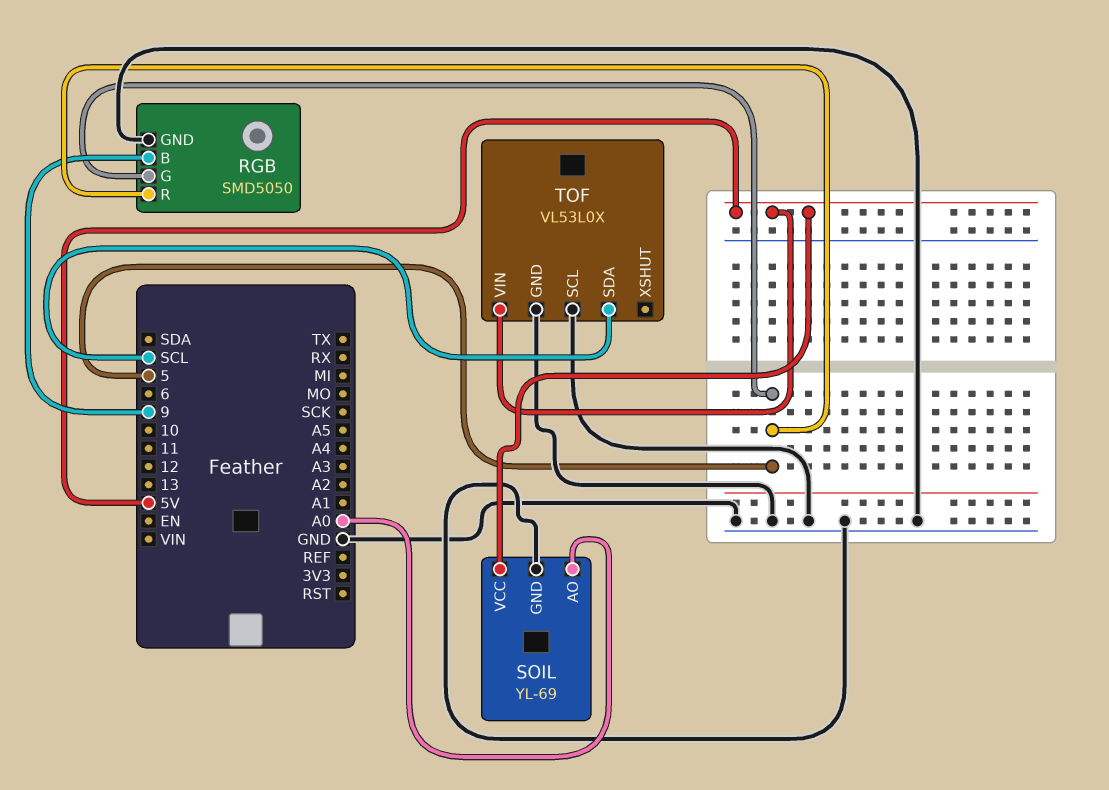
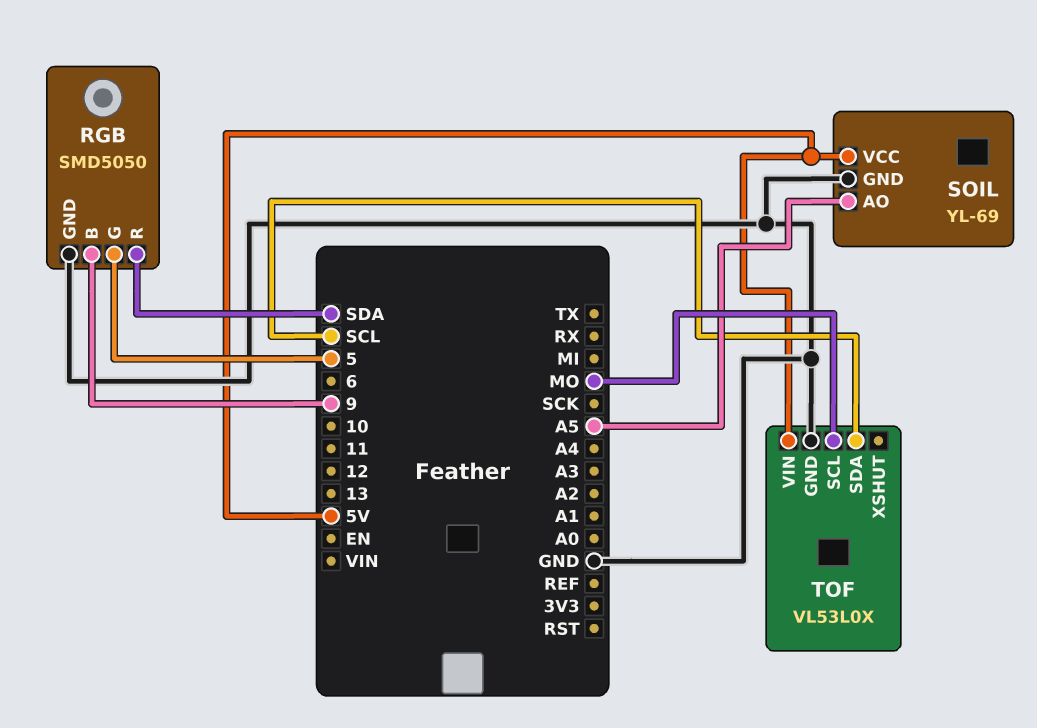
RGB pin R: 5 -> SDA
SOIL pin AO: A0 -> A5
TOF pin SCL: GND -> MO

